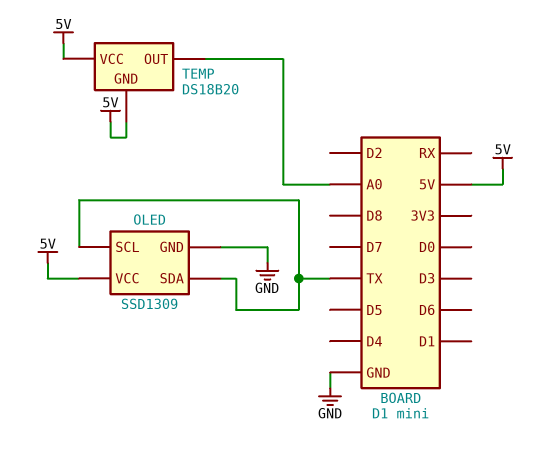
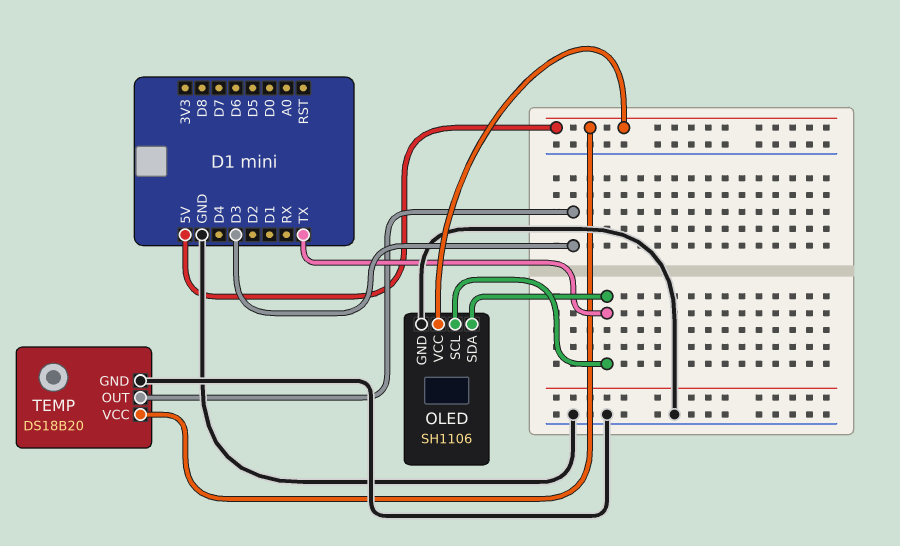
OLED: SSD1309 -> SH1106
TEMP pin GND: 5V -> GND
TEMP pin OUT: A0 -> D3

